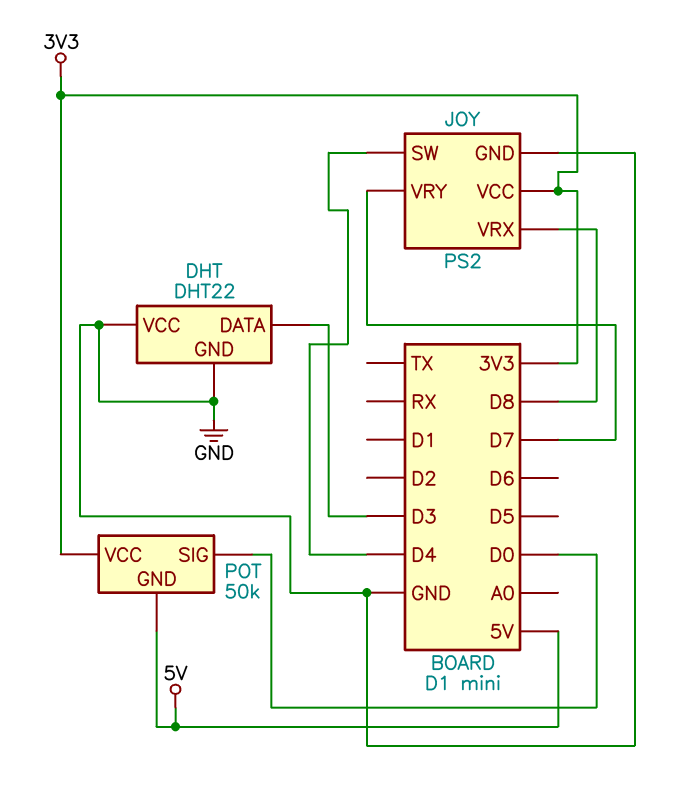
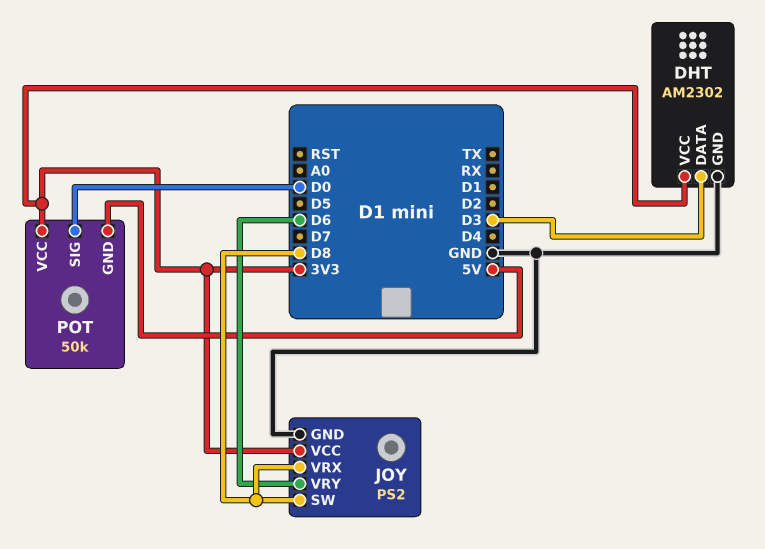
DHT: DHT22 -> AM2302
DHT pin VCC: GND -> 3V3
JOY pin SW: D4 -> D8
JOY pin VRY: D7 -> D6

